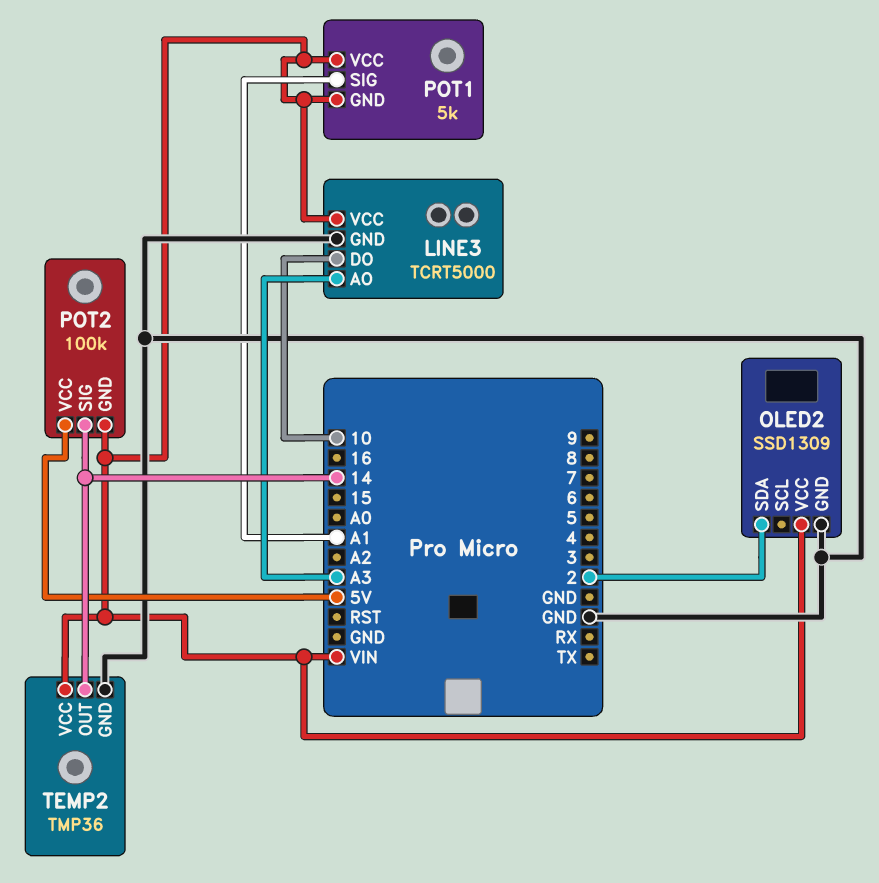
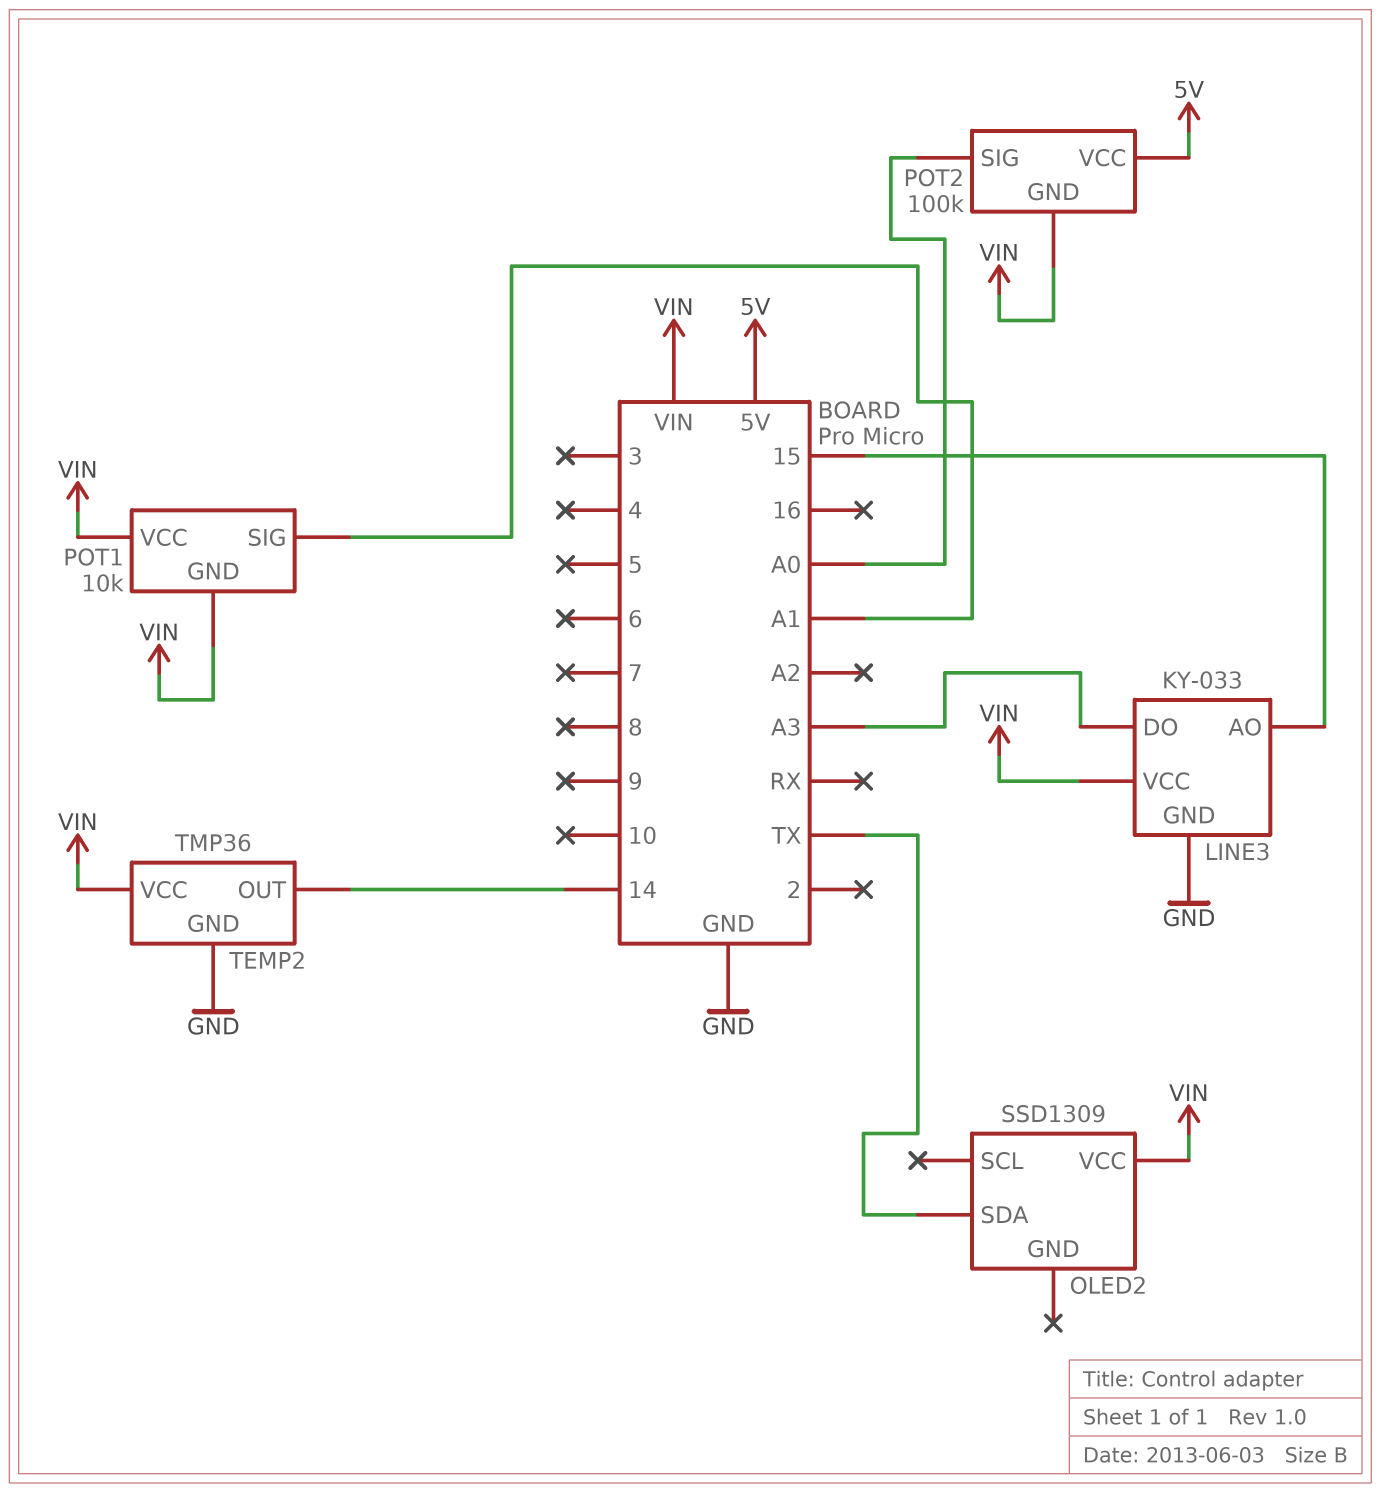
LINE3: TCRT5000 -> KY-033
LINE3 pin AO: A3 -> 15
LINE3 pin DO: 10 -> A3
OLED2 pin GND: GND -> none
OLED2 pin SDA: 2 -> TX
POT1: 5k -> 10k
POT2 pin SIG: 14 -> A0

